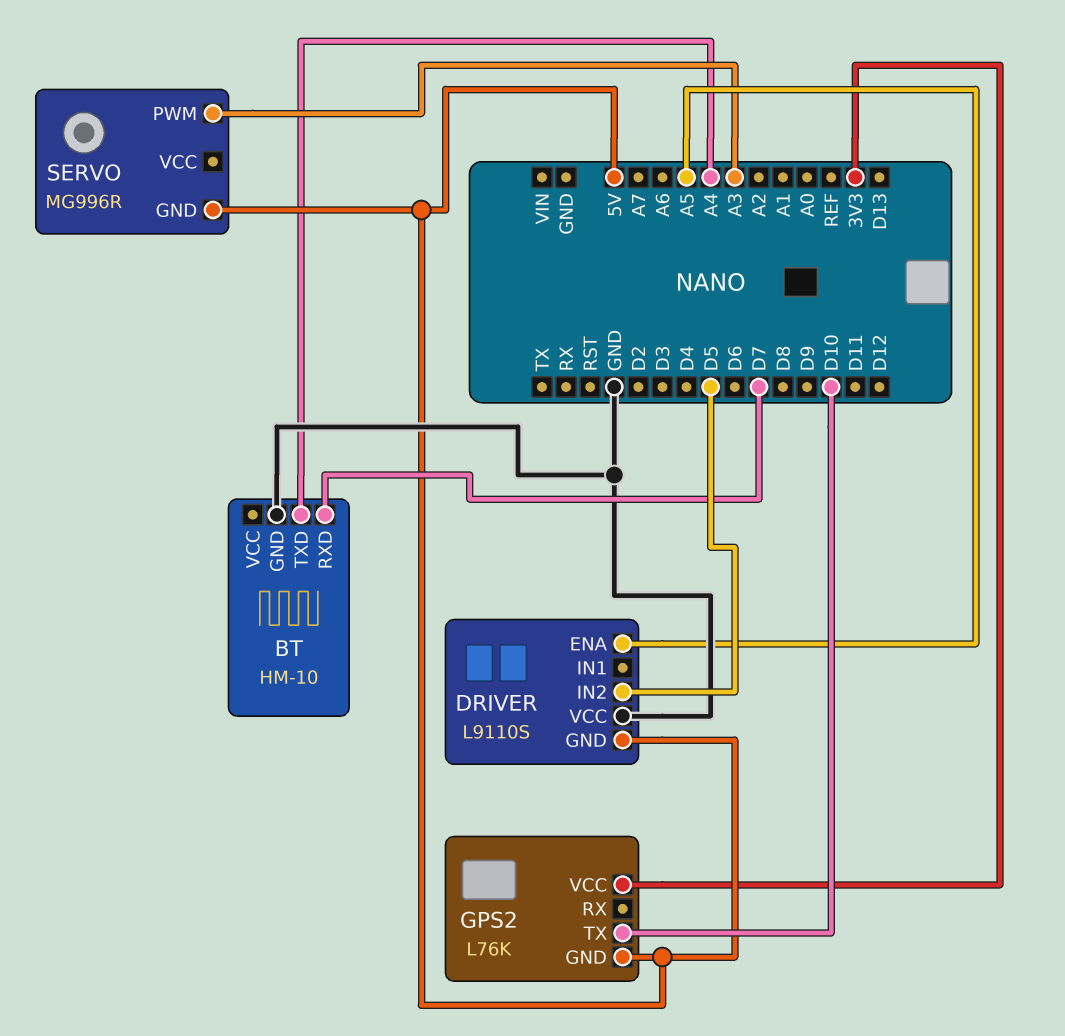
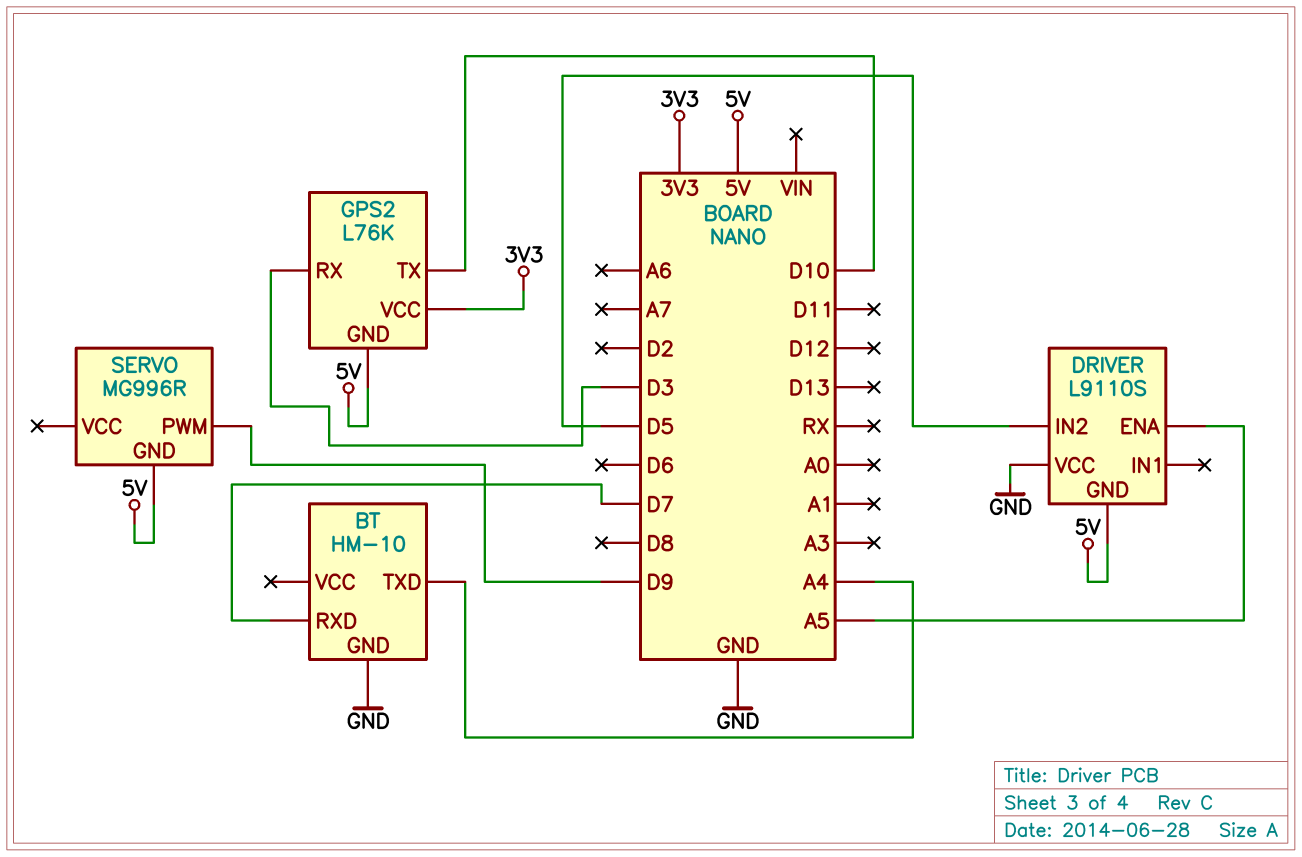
GPS2 pin RX: none -> D3
SERVO pin PWM: A3 -> D9

